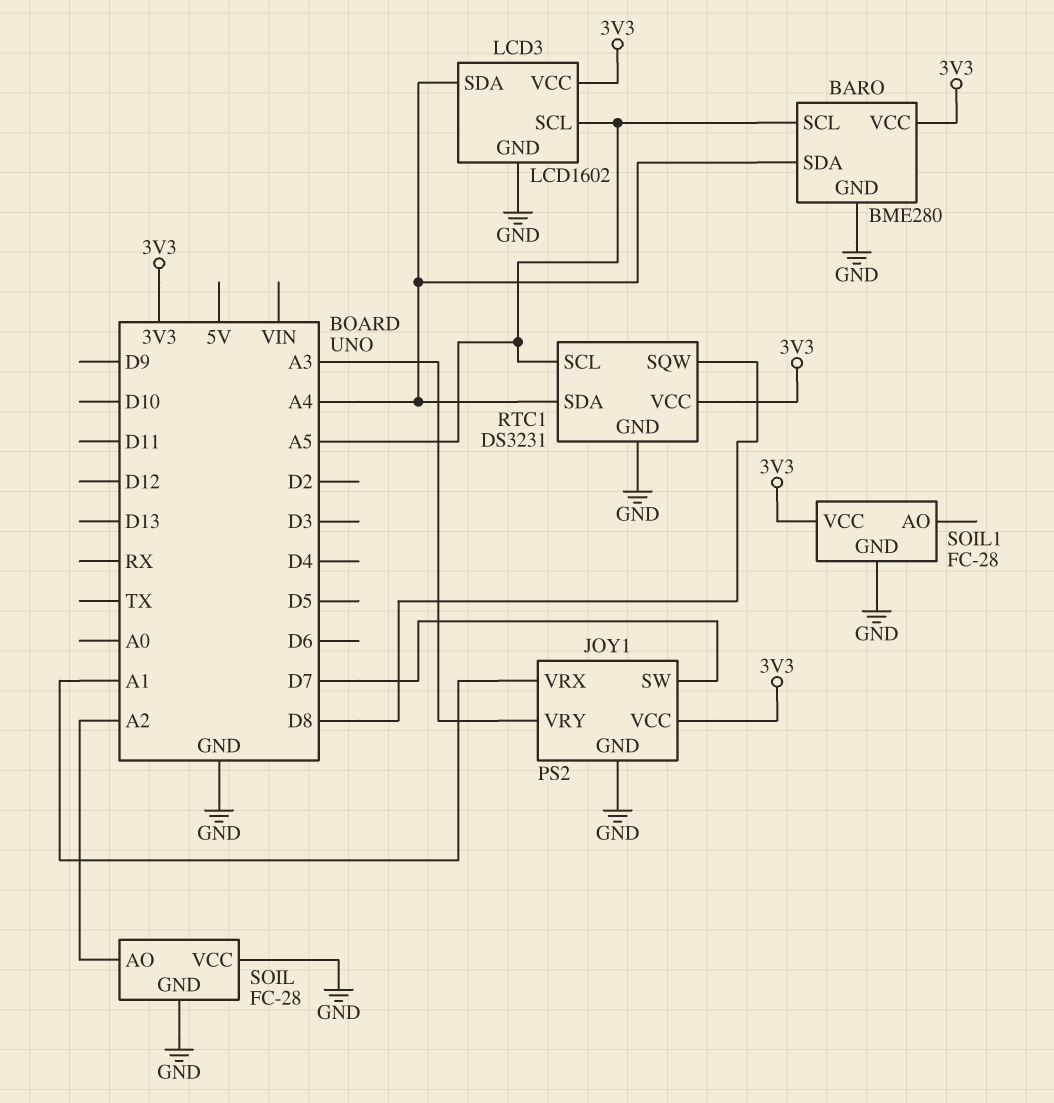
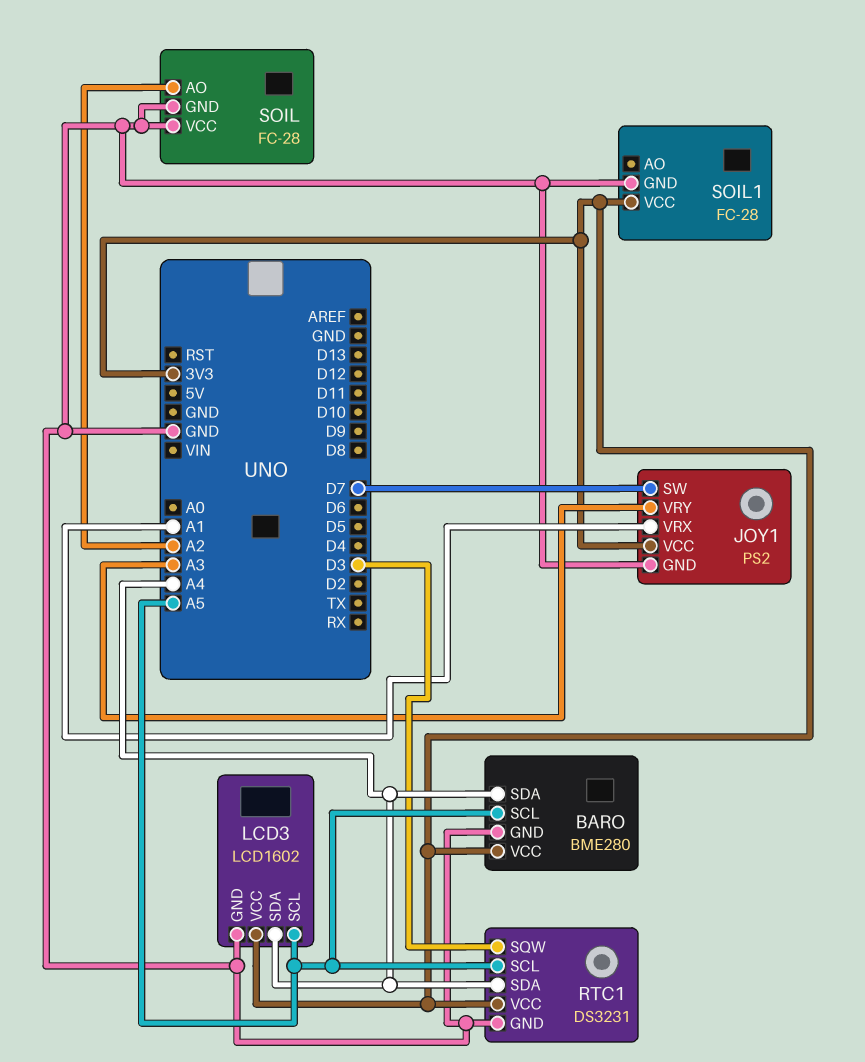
RTC1 pin SQW: D8 -> D3

